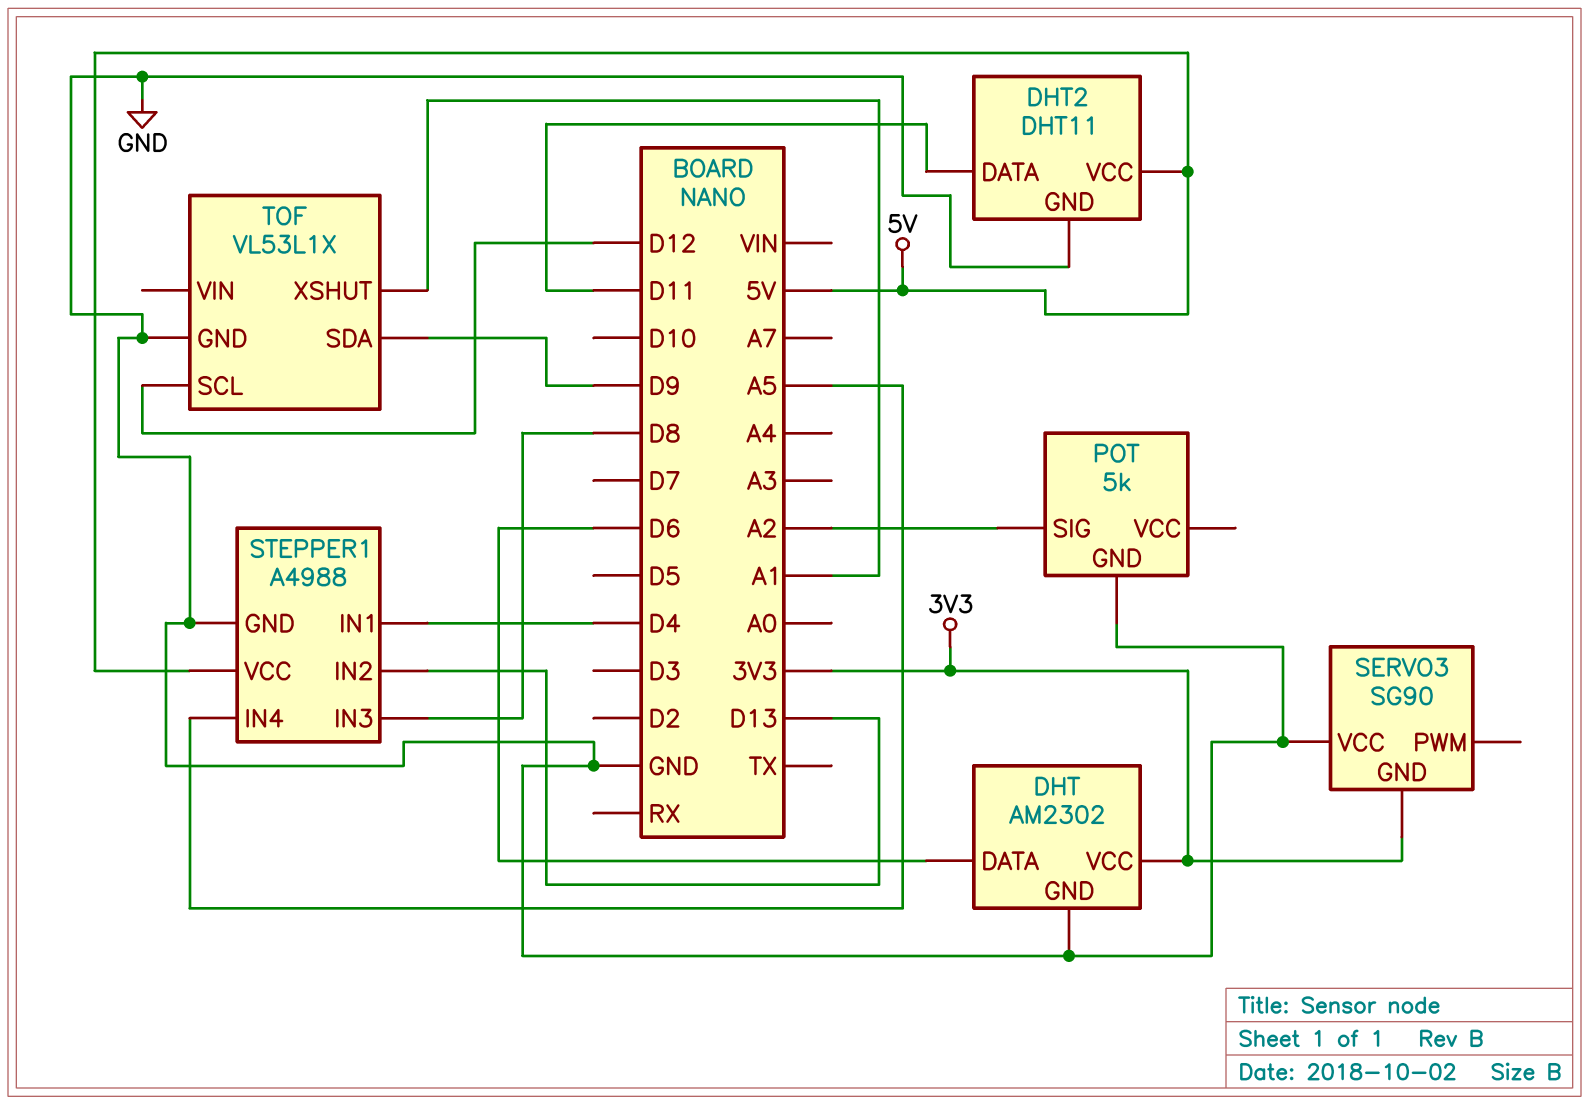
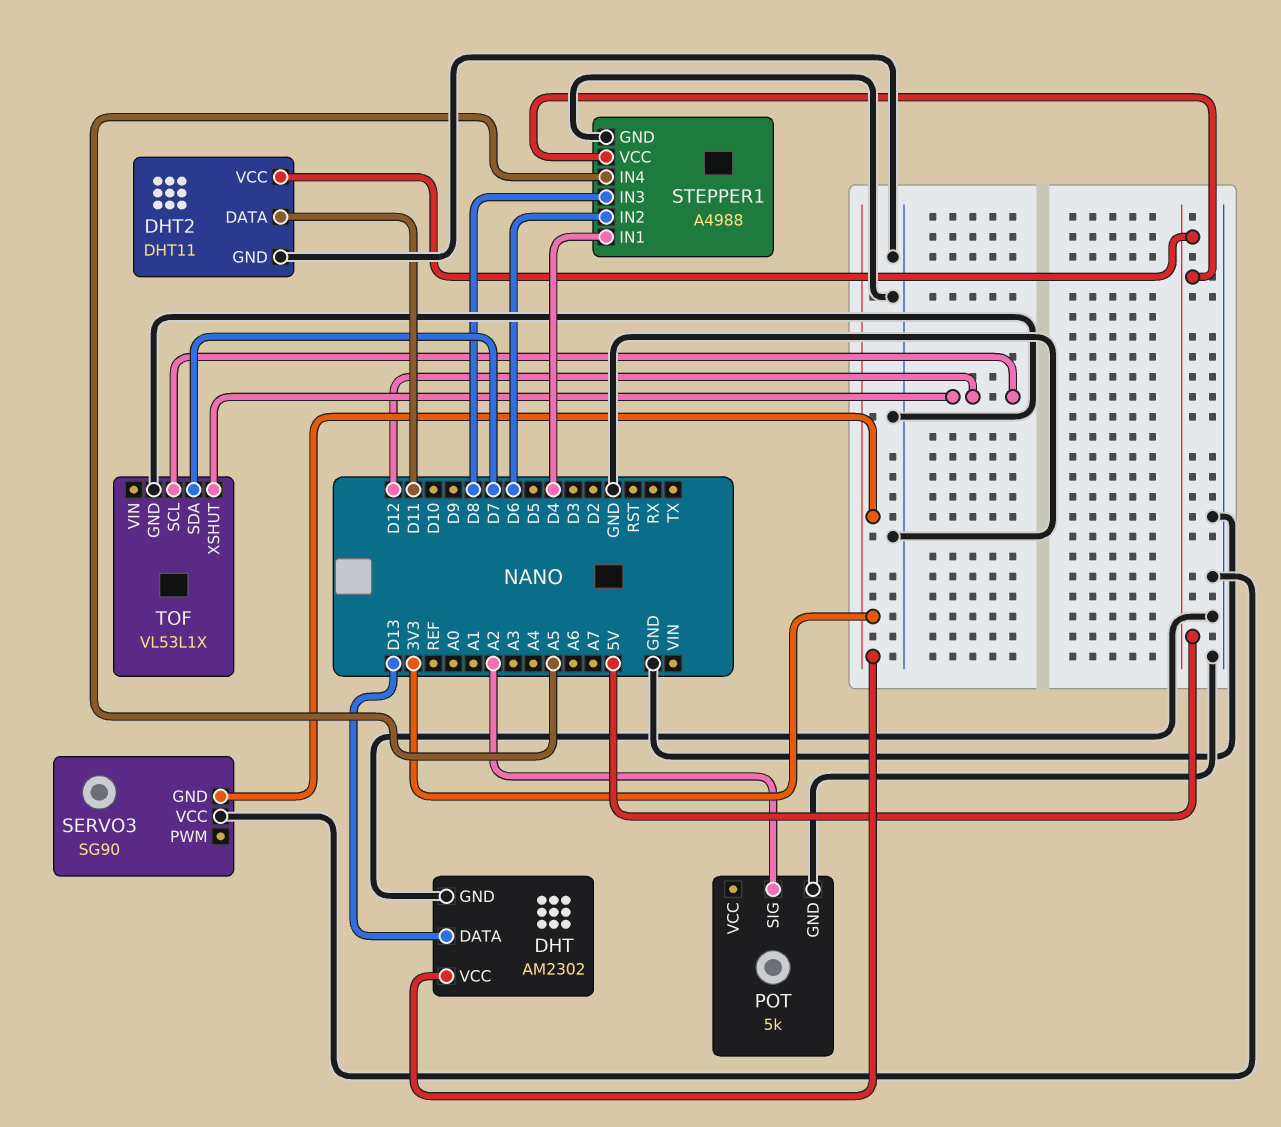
DHT pin DATA: D6 -> D13
STEPPER1 pin IN2: D13 -> D6
TOF pin SDA: D9 -> D7
TOF pin XSHUT: A1 -> D12

